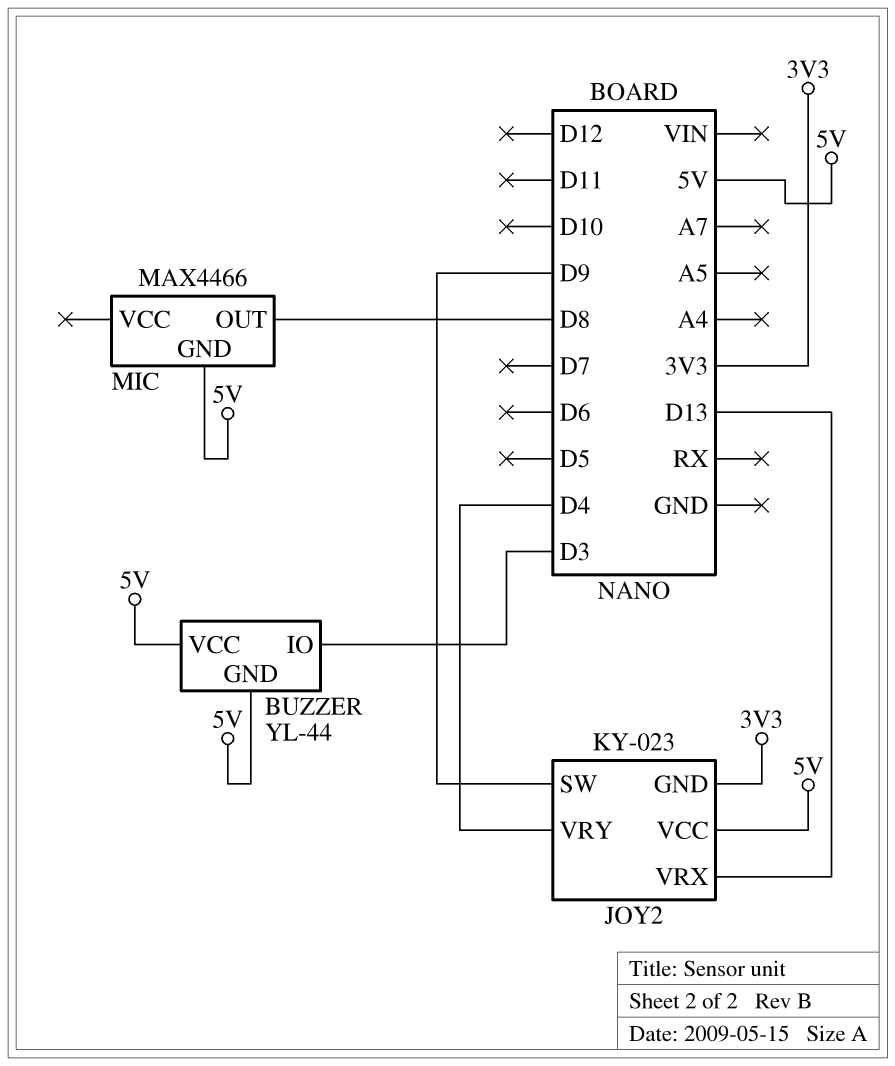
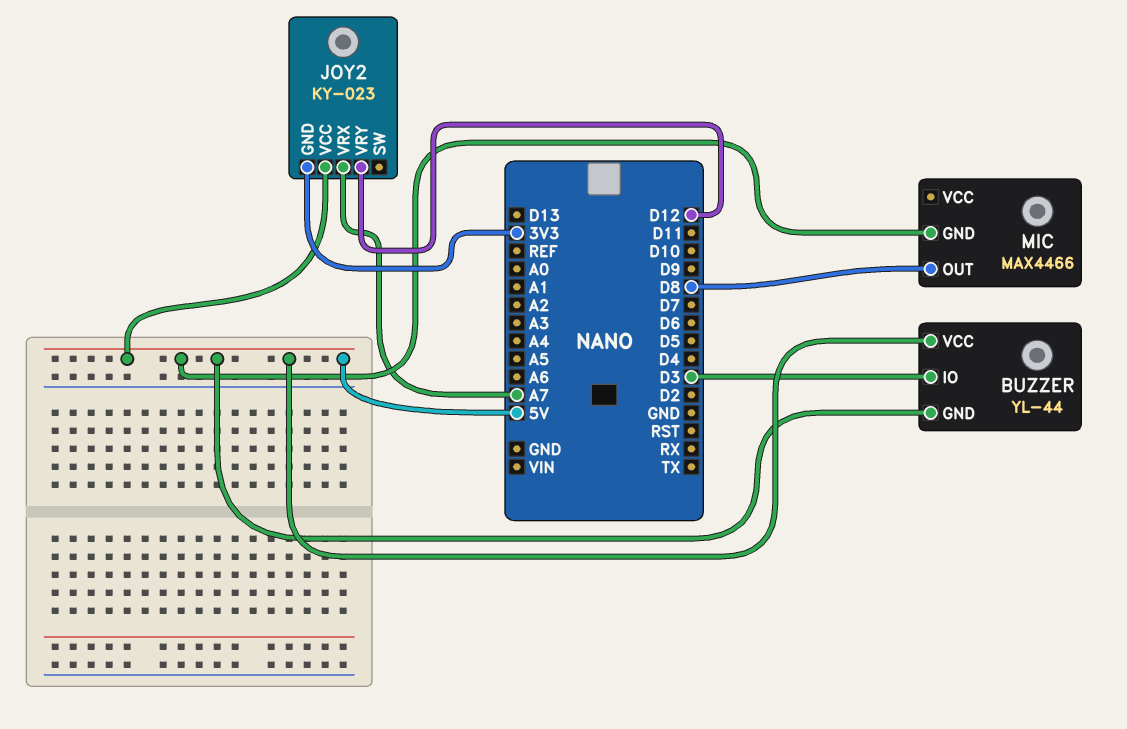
JOY2 pin SW: D9 -> none
JOY2 pin VRX: D13 -> A7
JOY2 pin VRY: D4 -> D12

